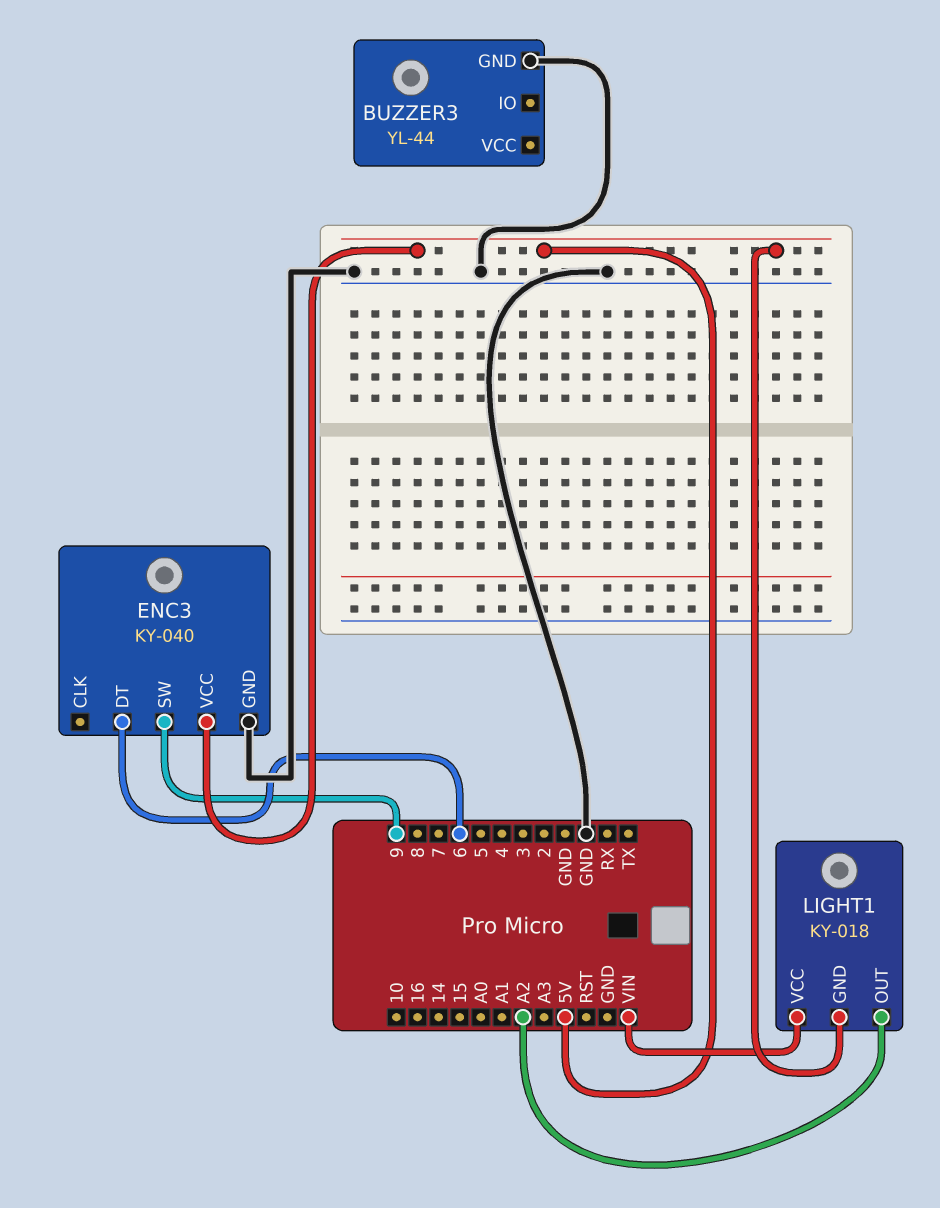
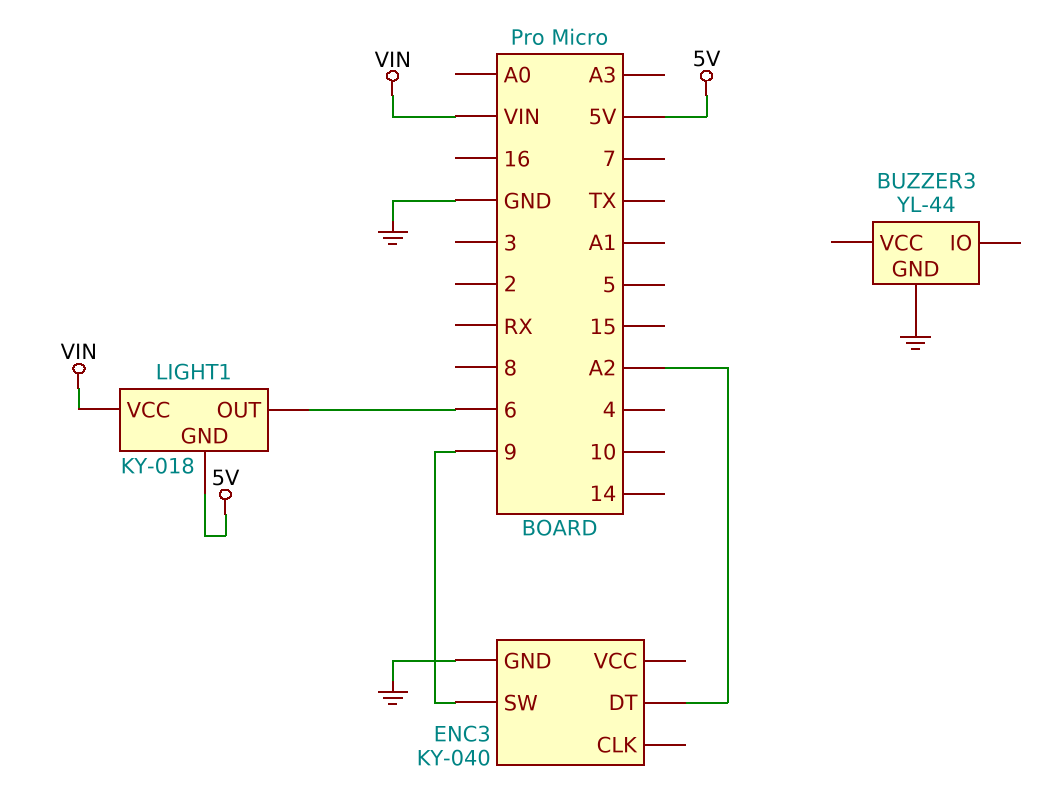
ENC3 pin DT: 6 -> A2
ENC3 pin VCC: 5V -> none
LIGHT1 pin OUT: A2 -> 6

